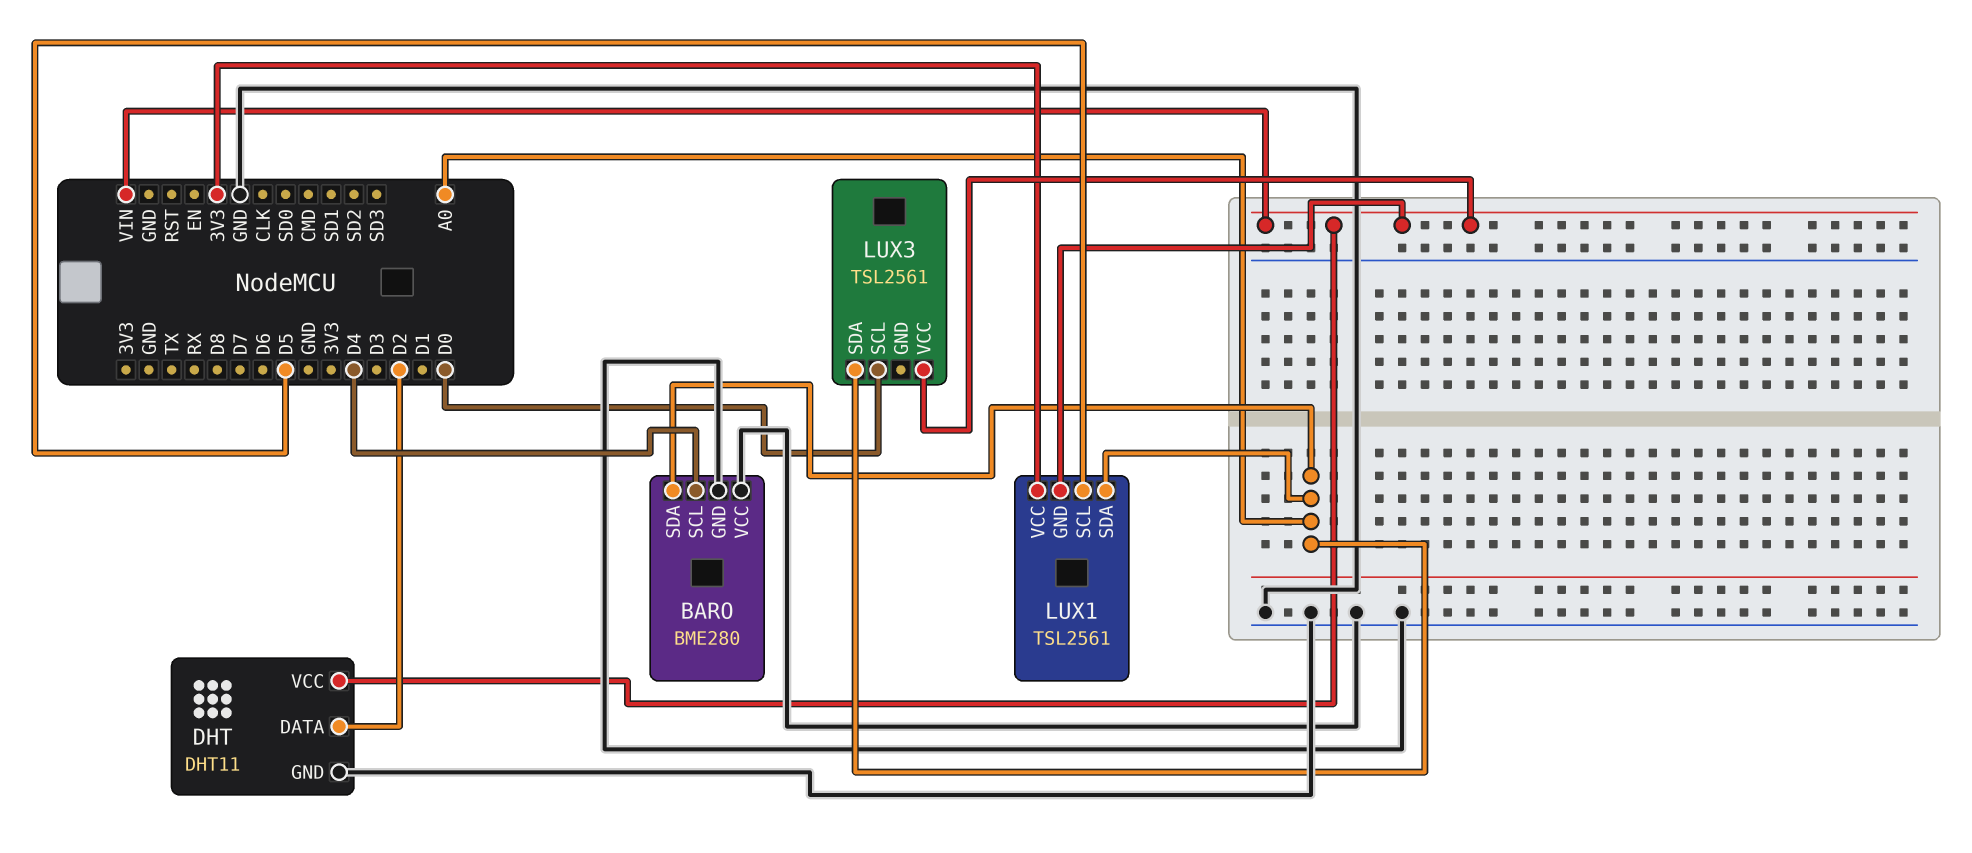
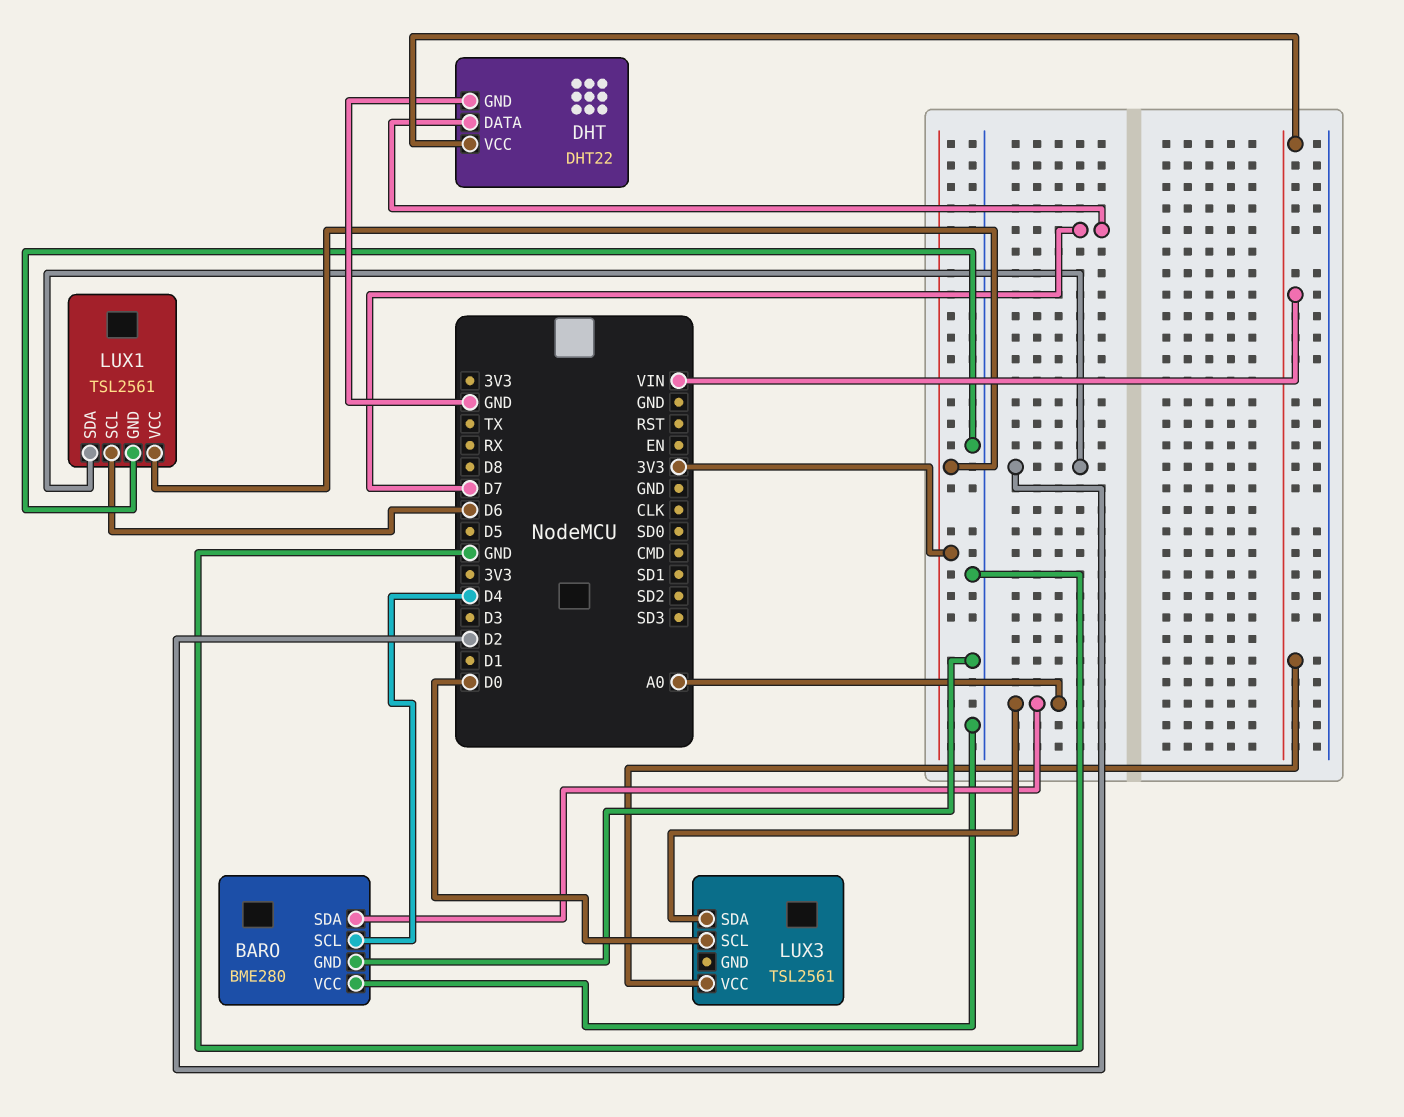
DHT: DHT11 -> DHT22
DHT pin DATA: D2 -> D7
LUX1 pin GND: VIN -> GND
LUX1 pin SCL: D5 -> D6
LUX1 pin SDA: A0 -> D2

